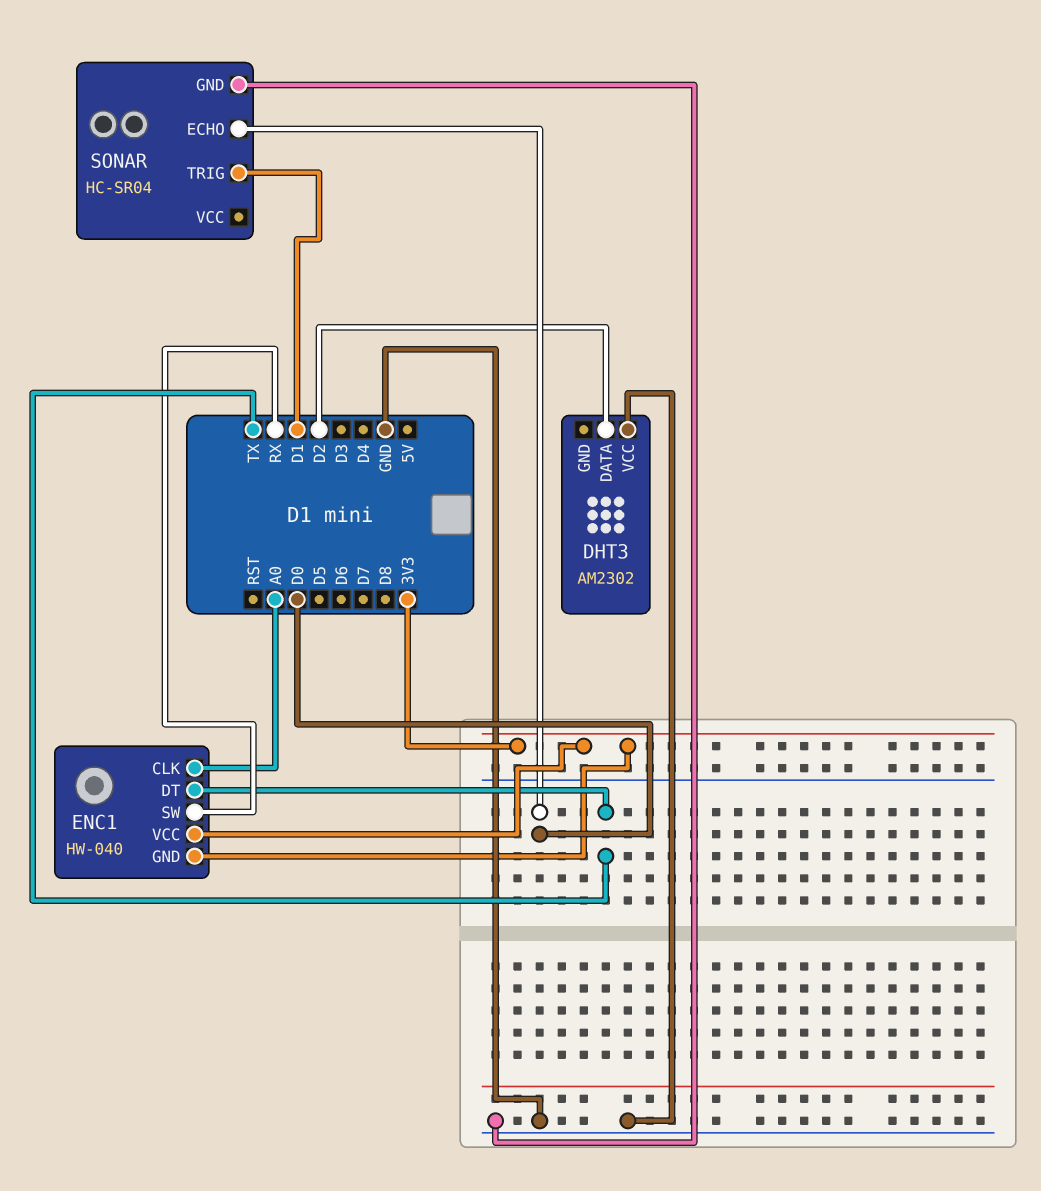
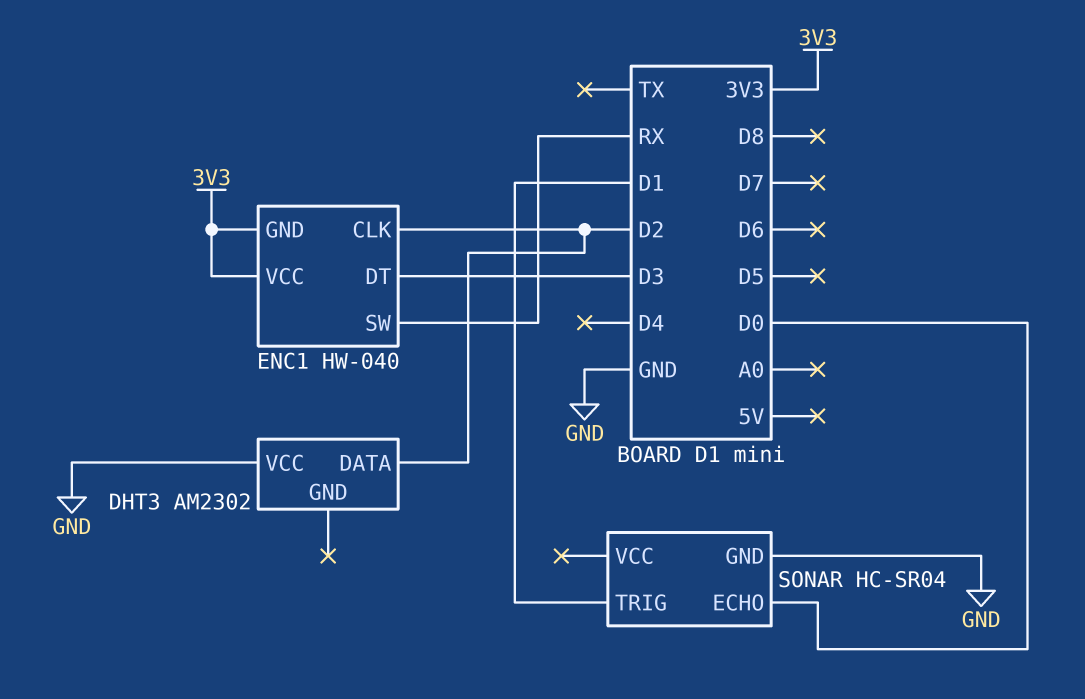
ENC1 pin CLK: A0 -> D2
ENC1 pin DT: TX -> D3

